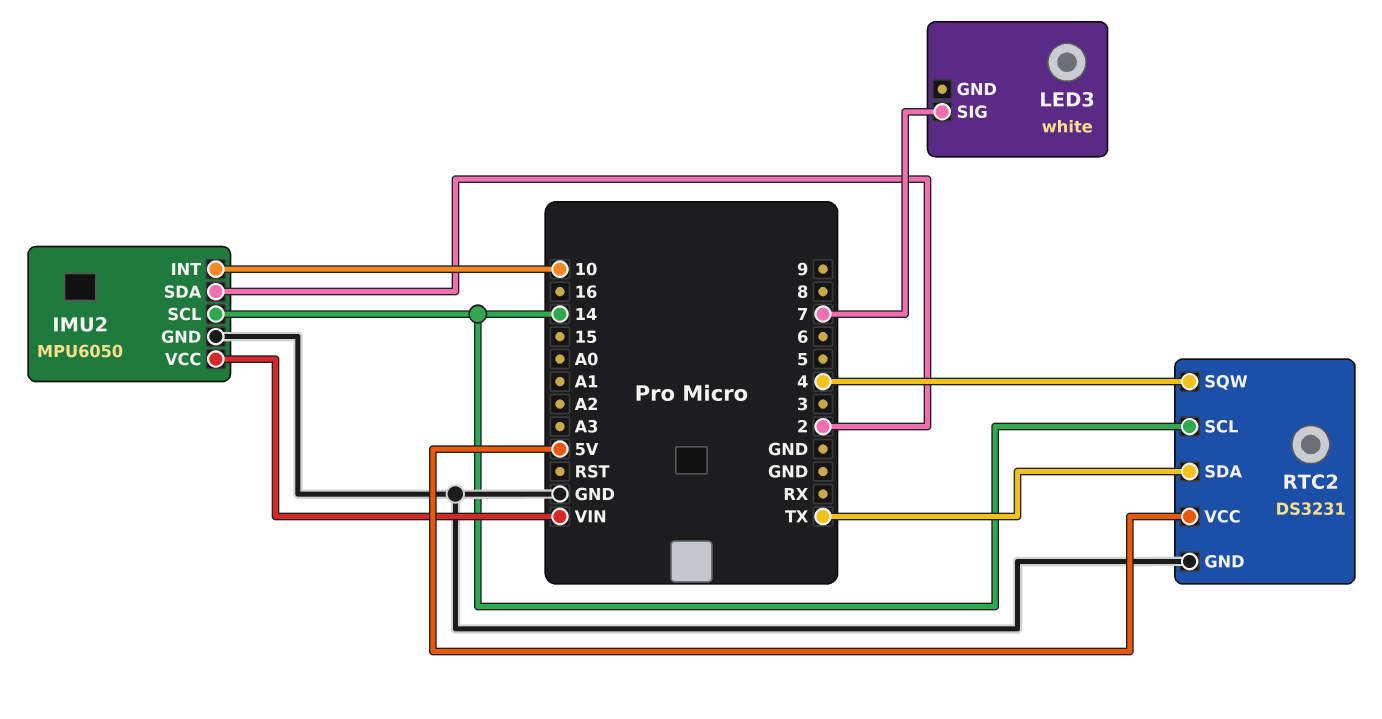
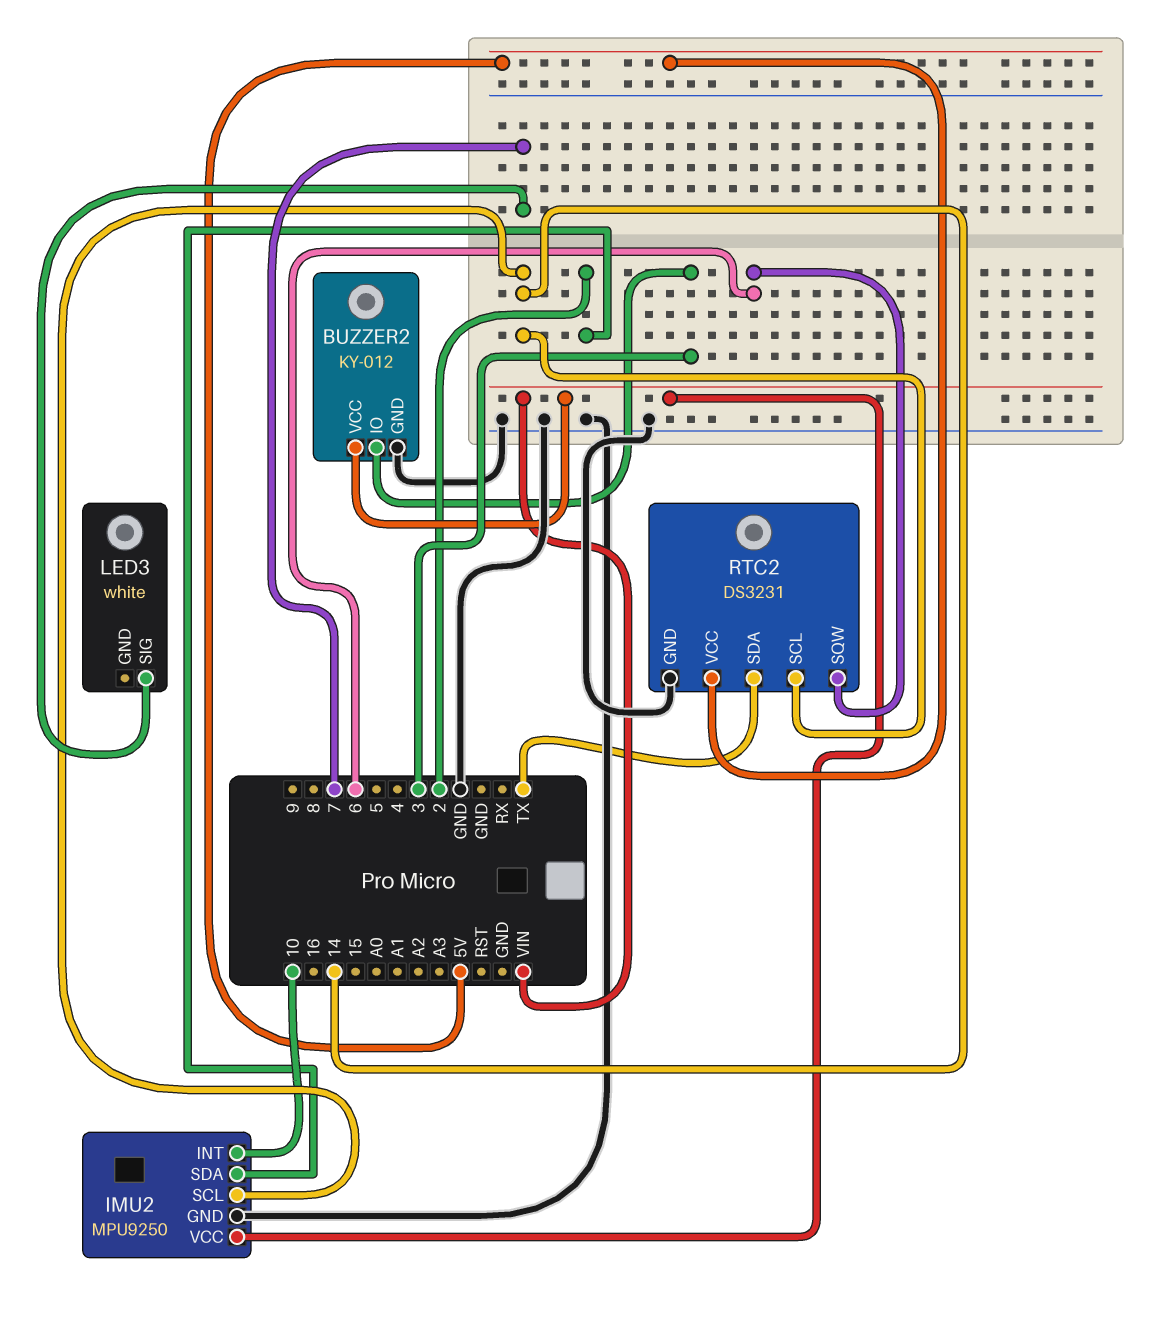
BUZZER2: none -> KY-012
BUZZER2 pin GND: none -> GND
BUZZER2 pin IO: none -> 3
BUZZER2 pin VCC: none -> VIN
IMU2: MPU6050 -> MPU9250
RTC2 pin SQW: 4 -> 6

